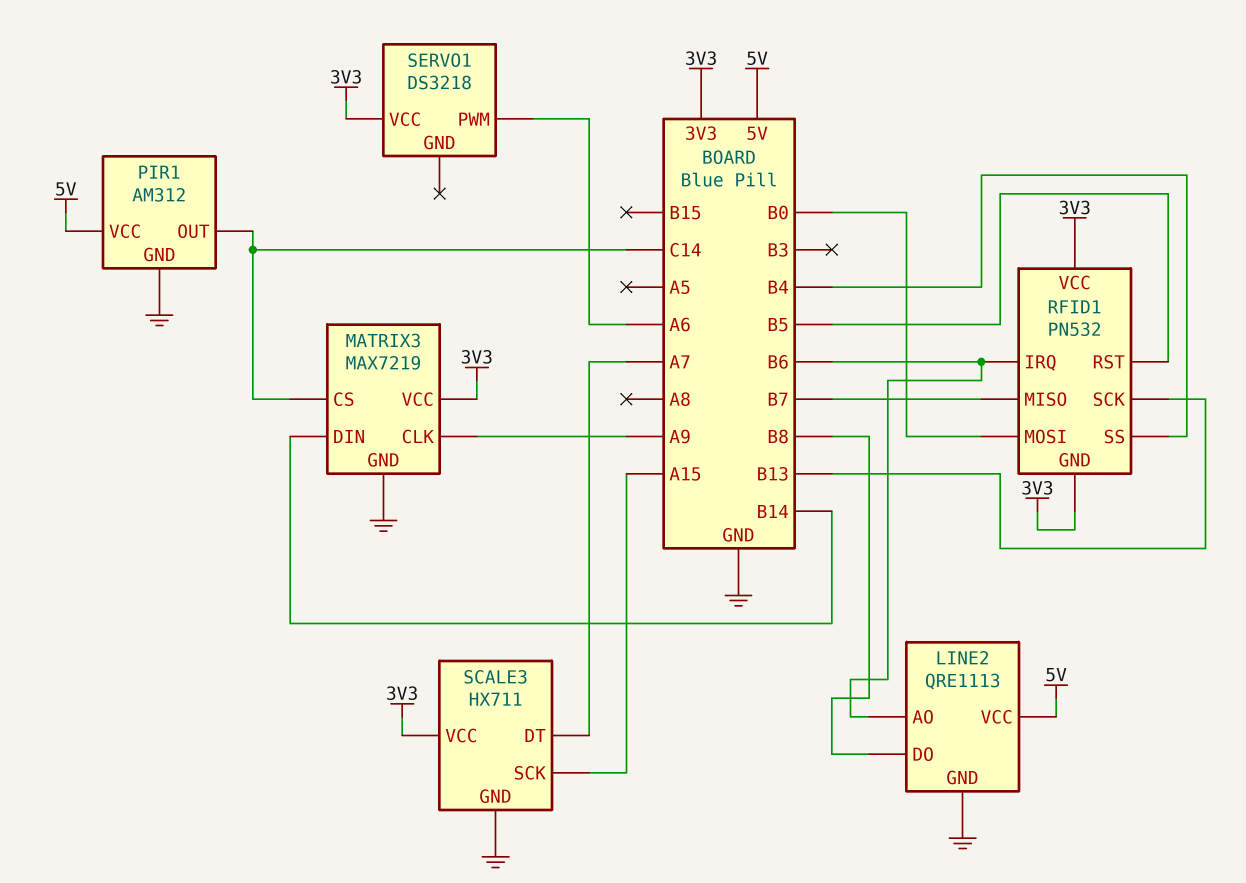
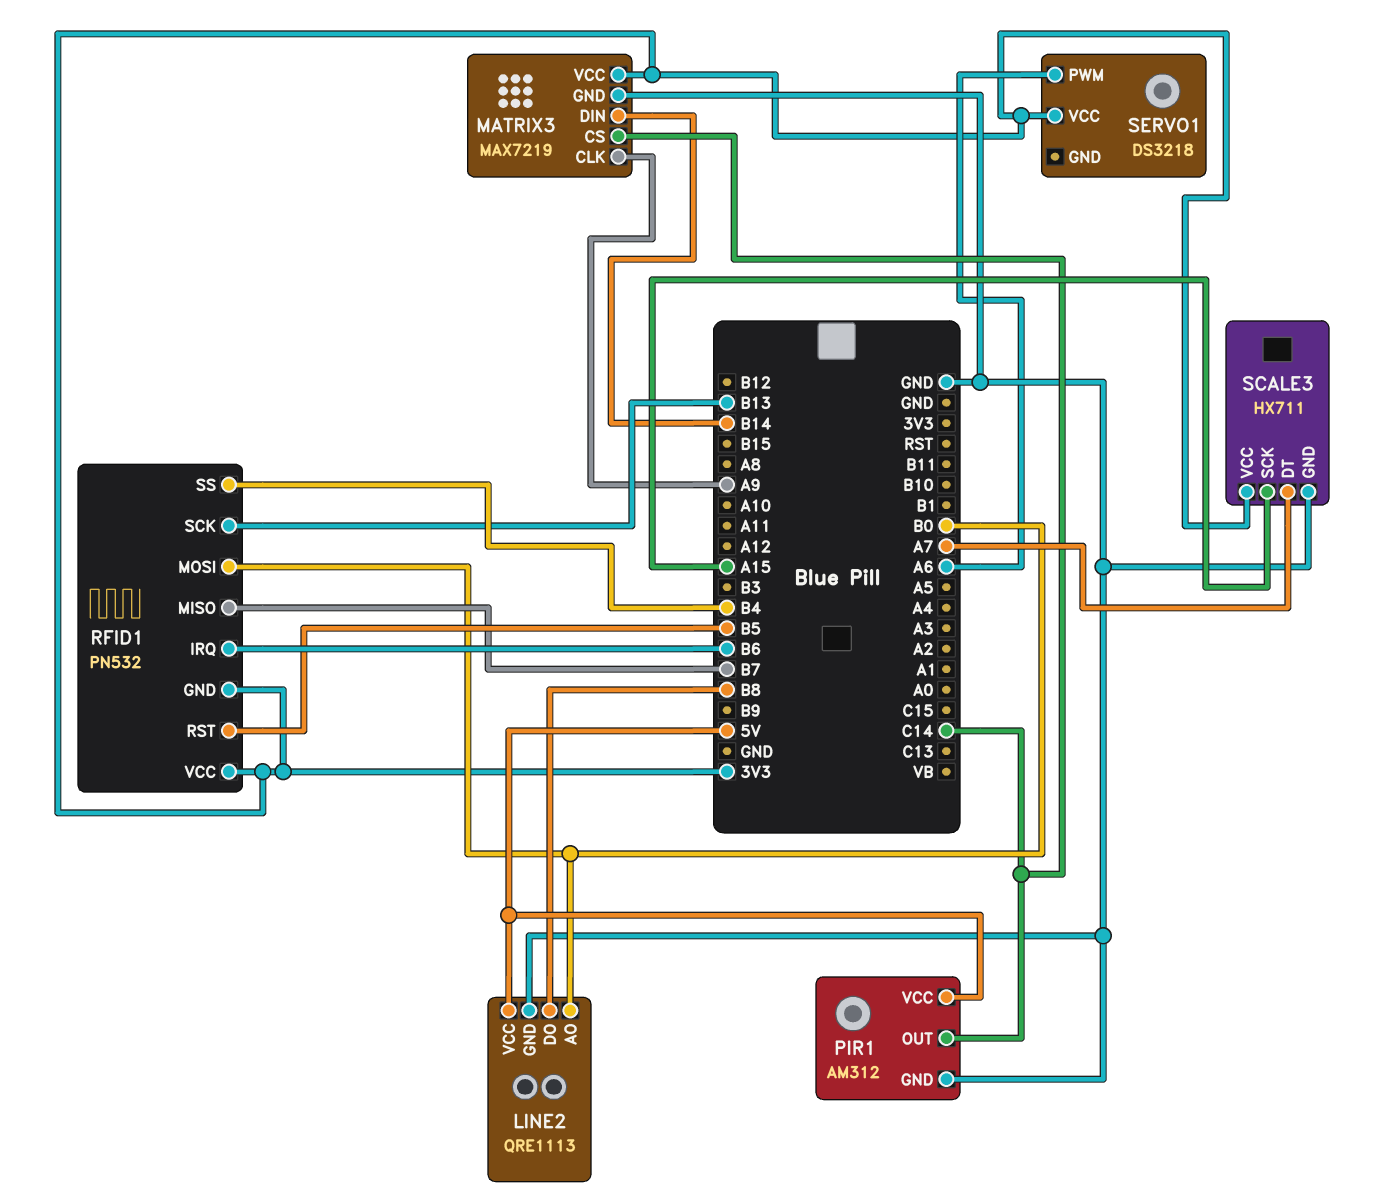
LINE2 pin AO: B6 -> B0

